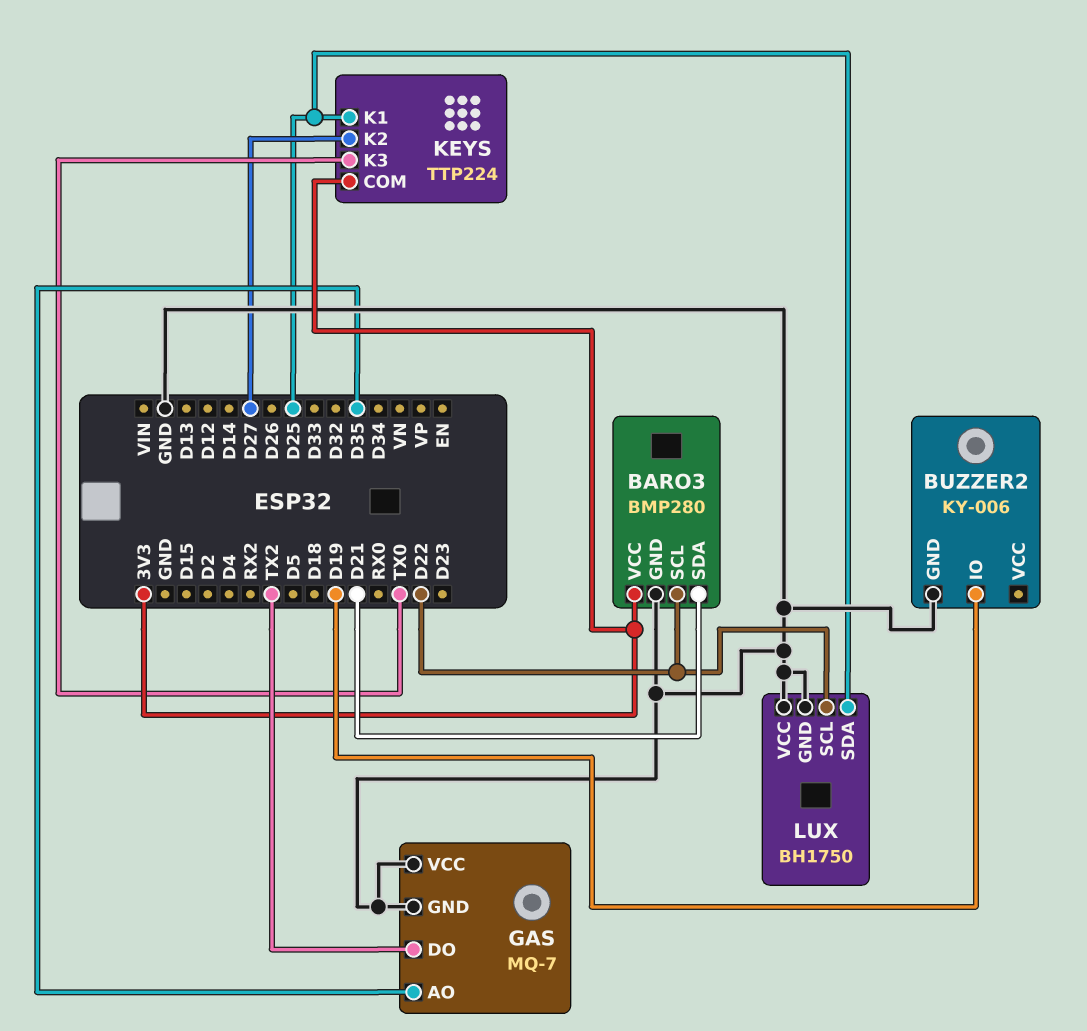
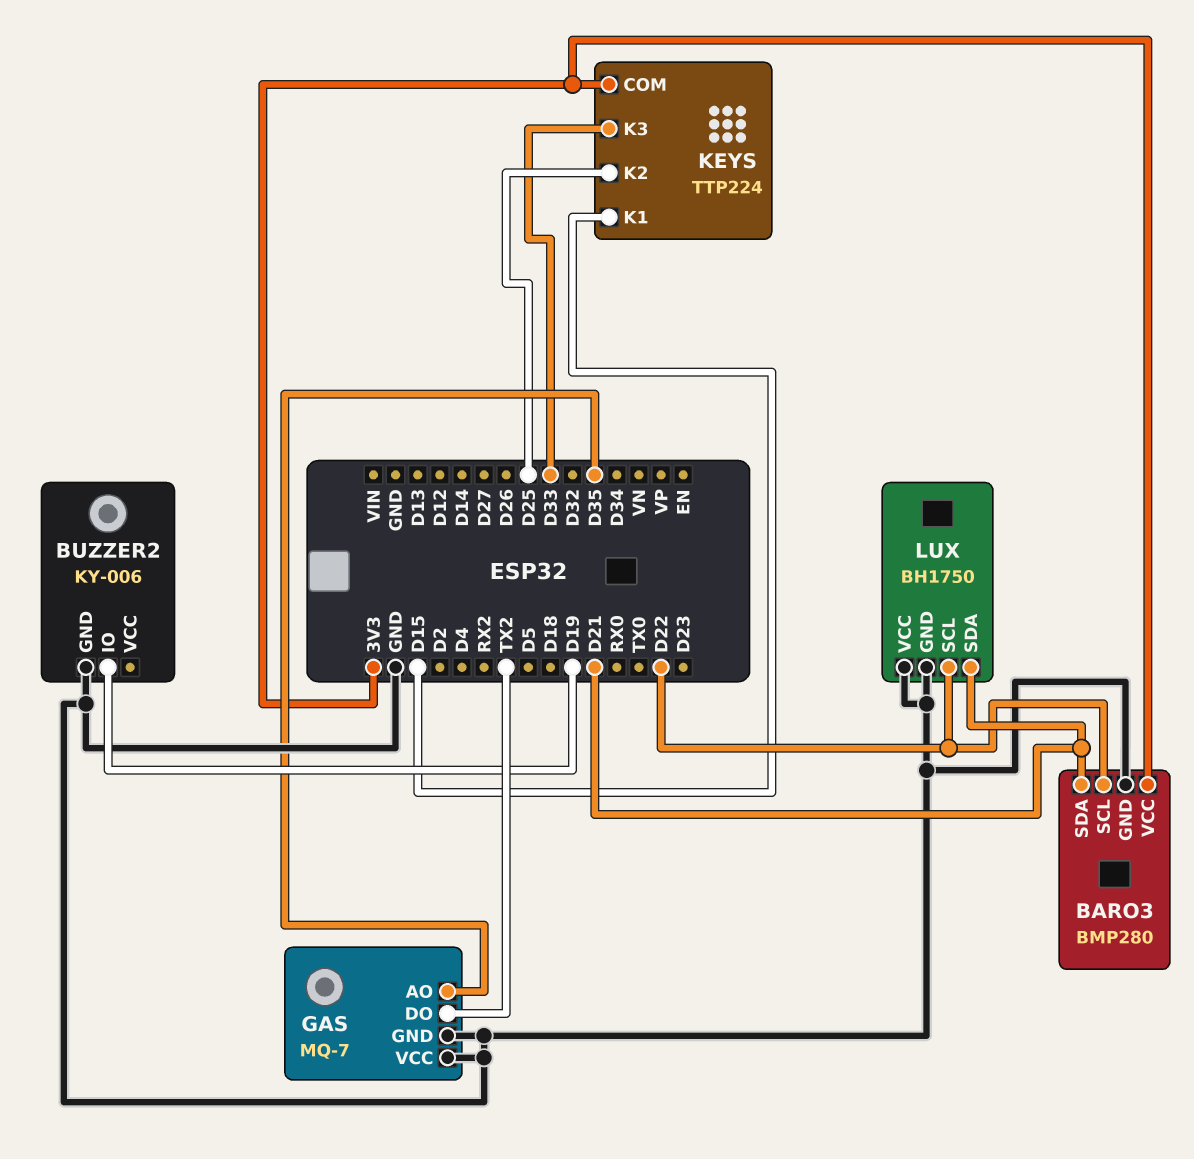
KEYS pin K1: D25 -> D15
KEYS pin K2: D27 -> D25
KEYS pin K3: TX0 -> D33
LUX pin SDA: D25 -> D21

